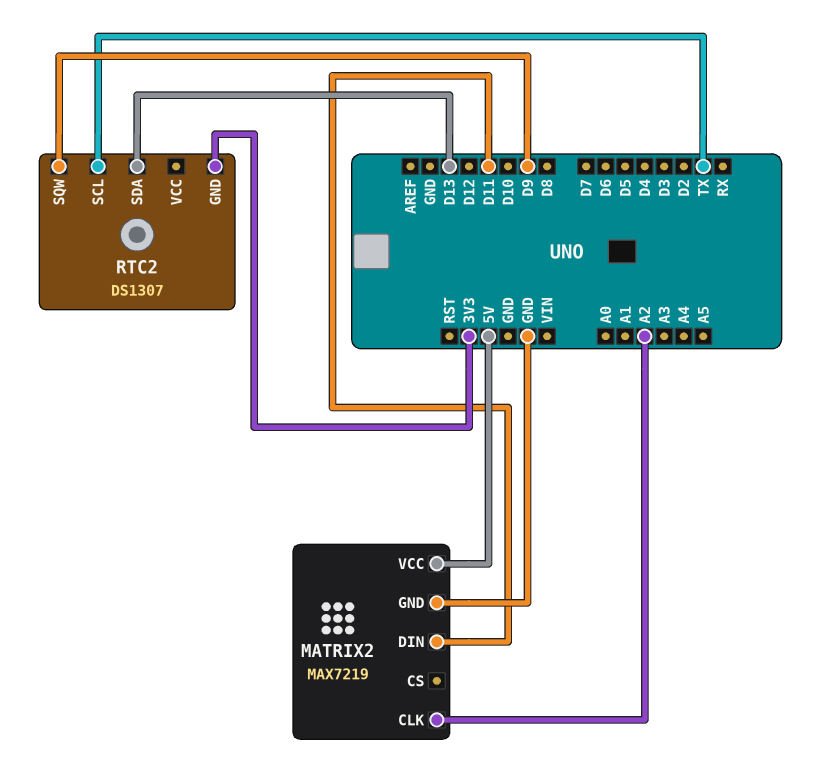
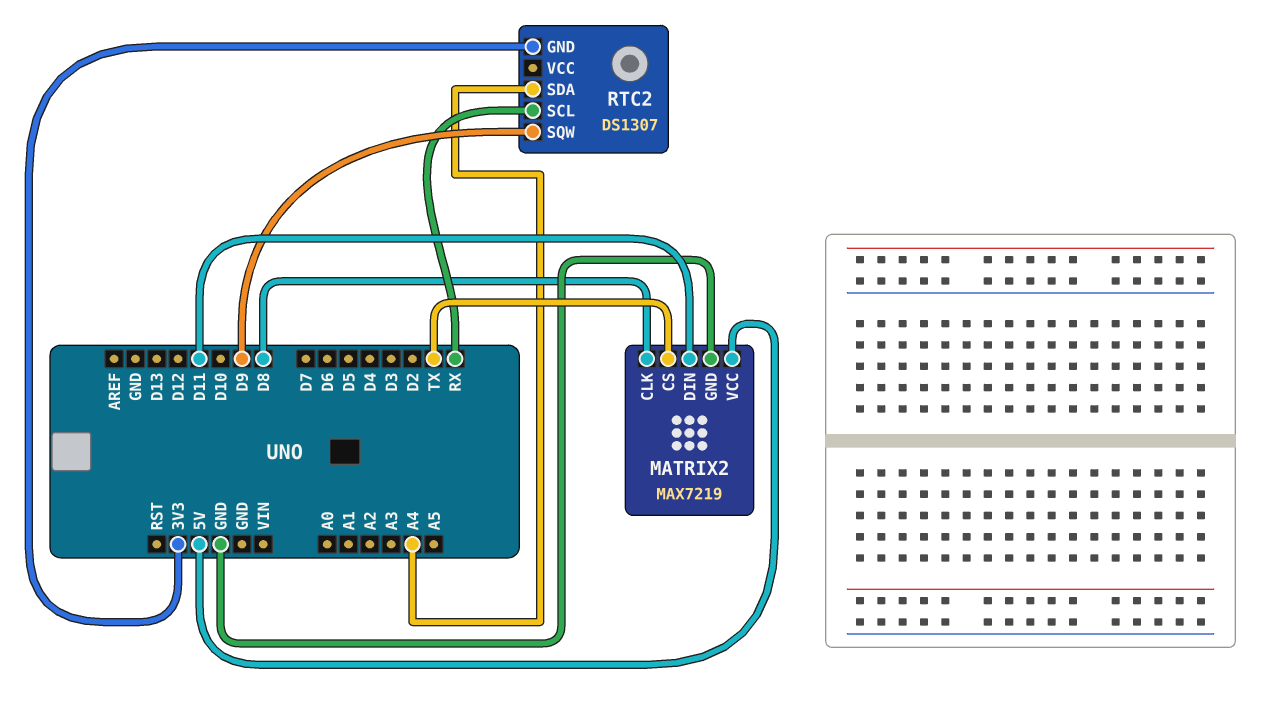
MATRIX2 pin CLK: A2 -> D8
MATRIX2 pin CS: none -> TX
RTC2 pin SCL: TX -> RX
RTC2 pin SDA: D13 -> A4

